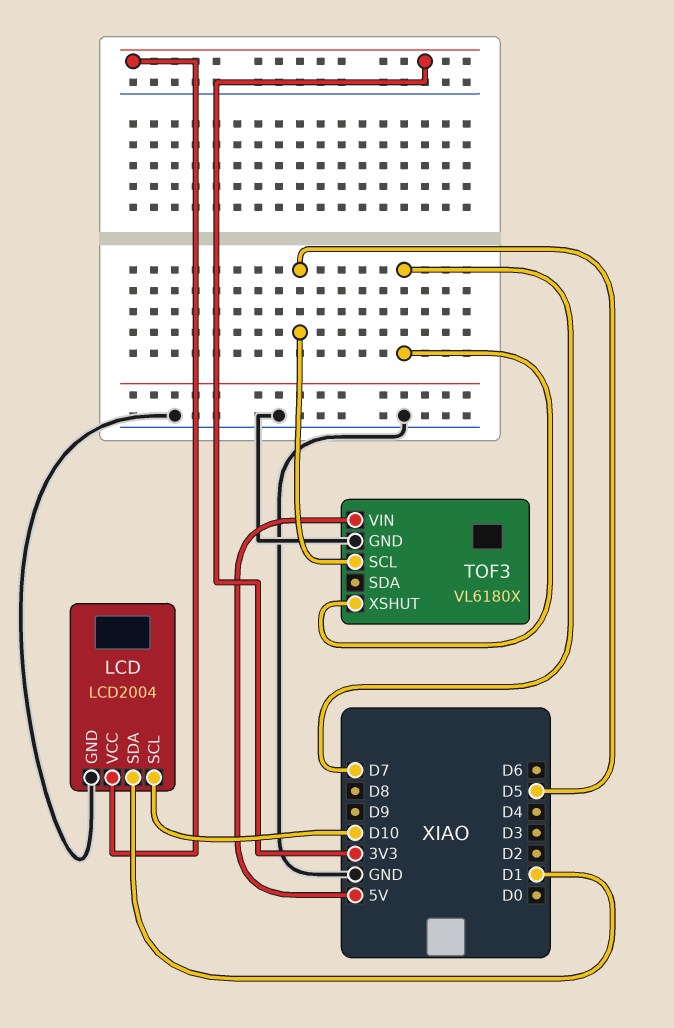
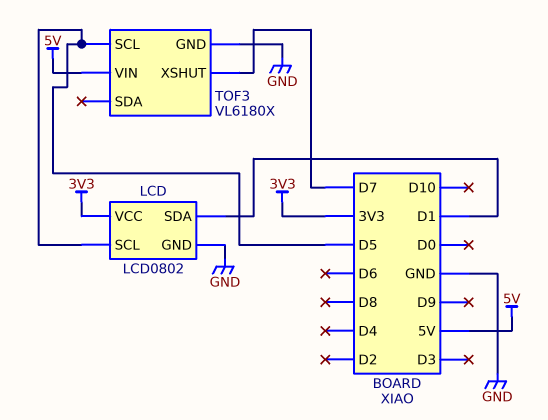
LCD: LCD2004 -> LCD0802
LCD pin SCL: D10 -> D5

